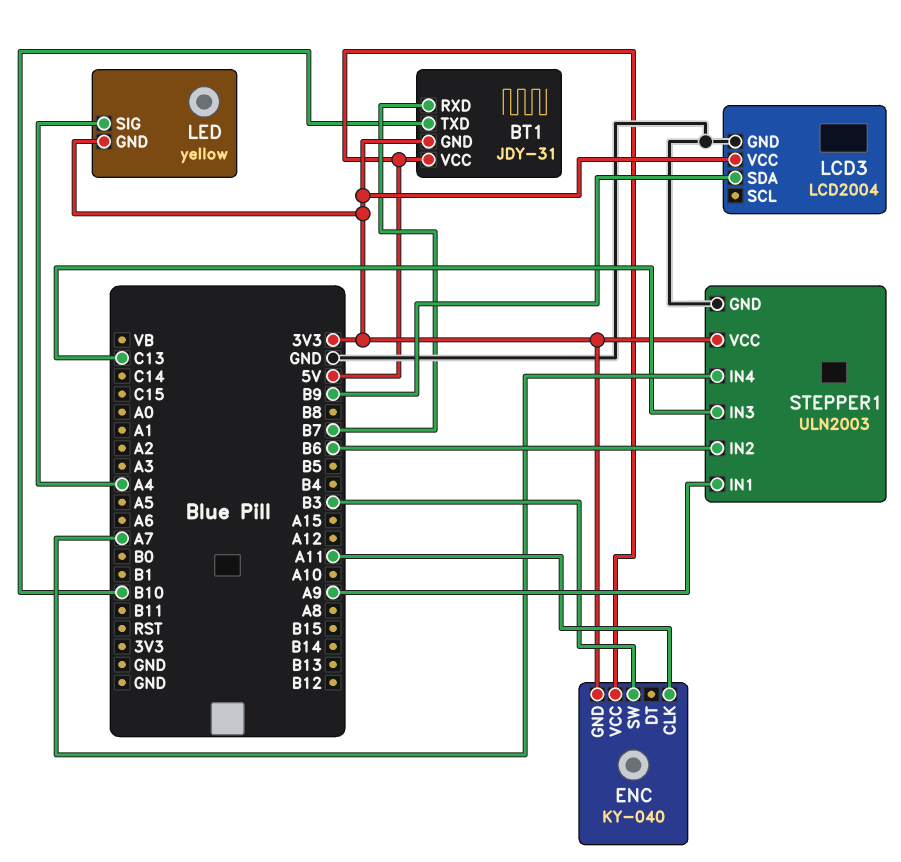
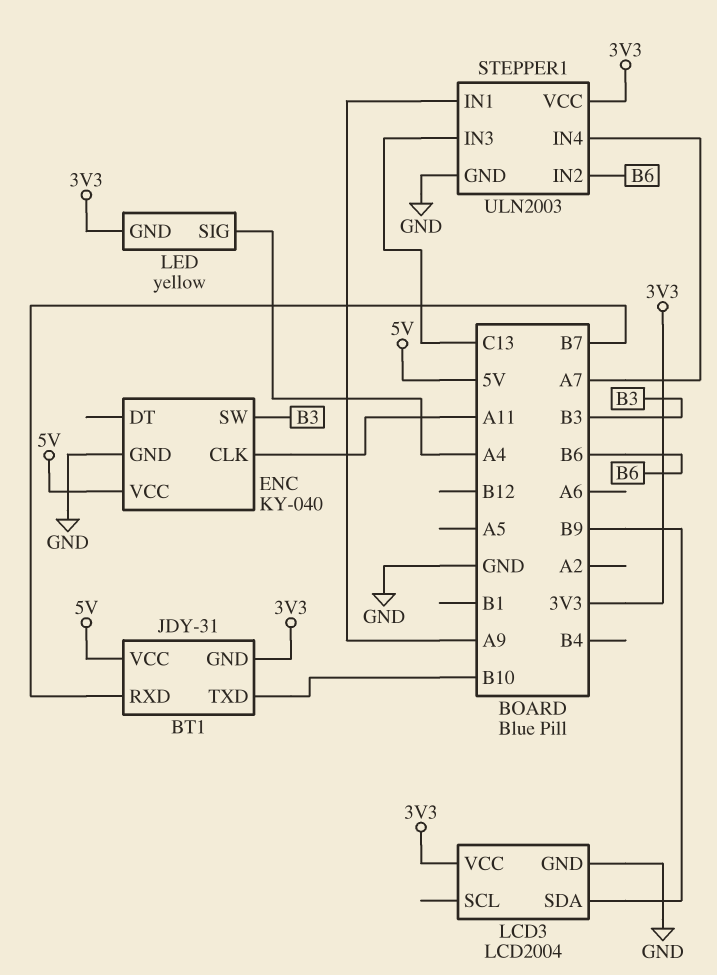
ENC pin GND: 3V3 -> GND

